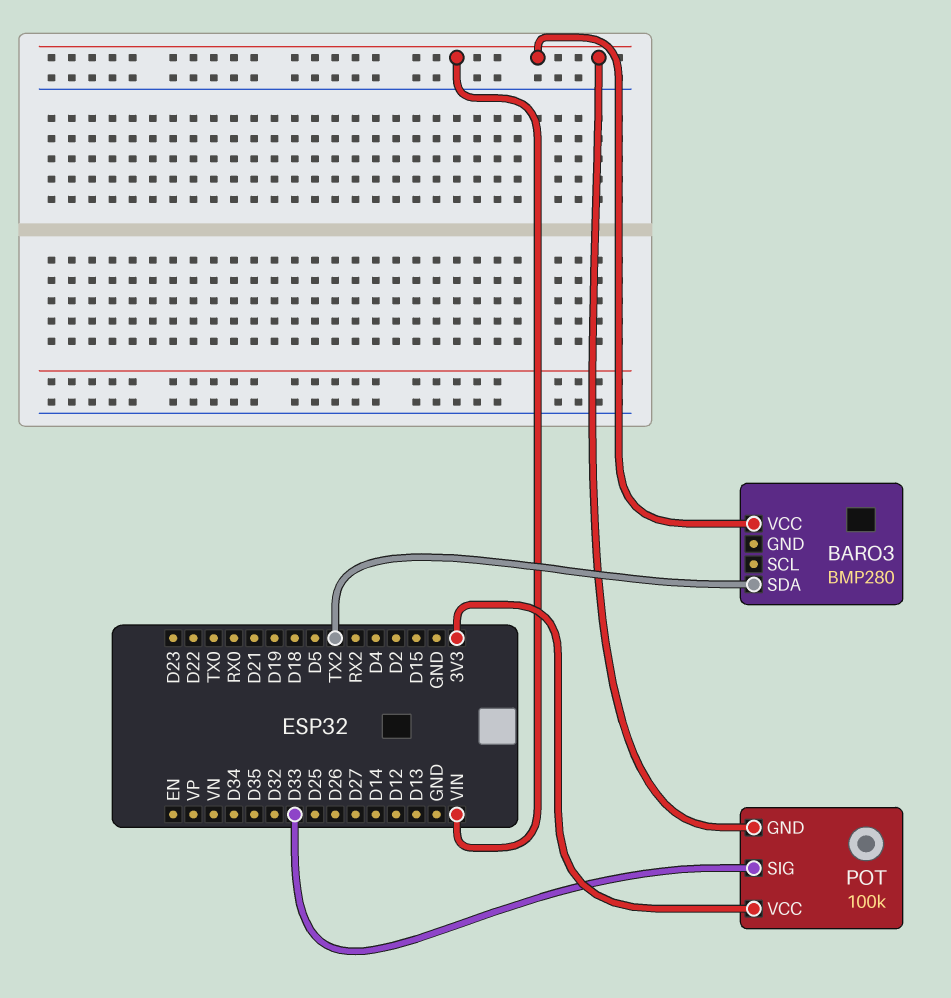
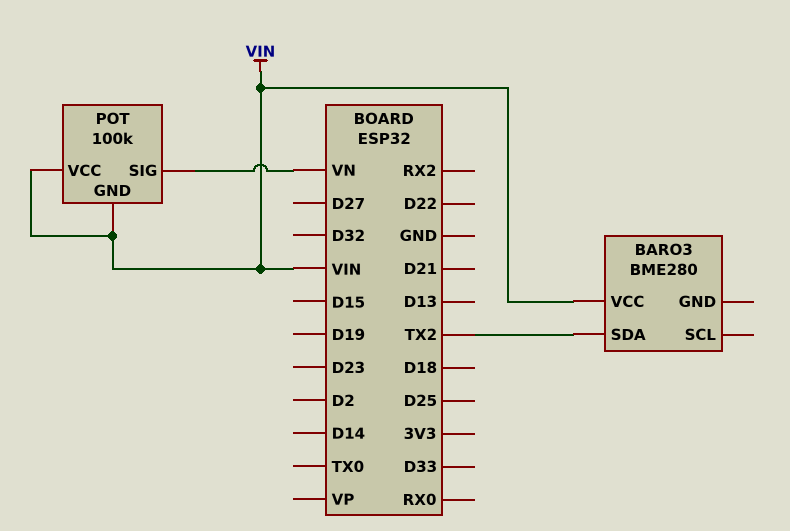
BARO3: BMP280 -> BME280
POT pin SIG: D33 -> VN
POT pin VCC: 3V3 -> VIN

